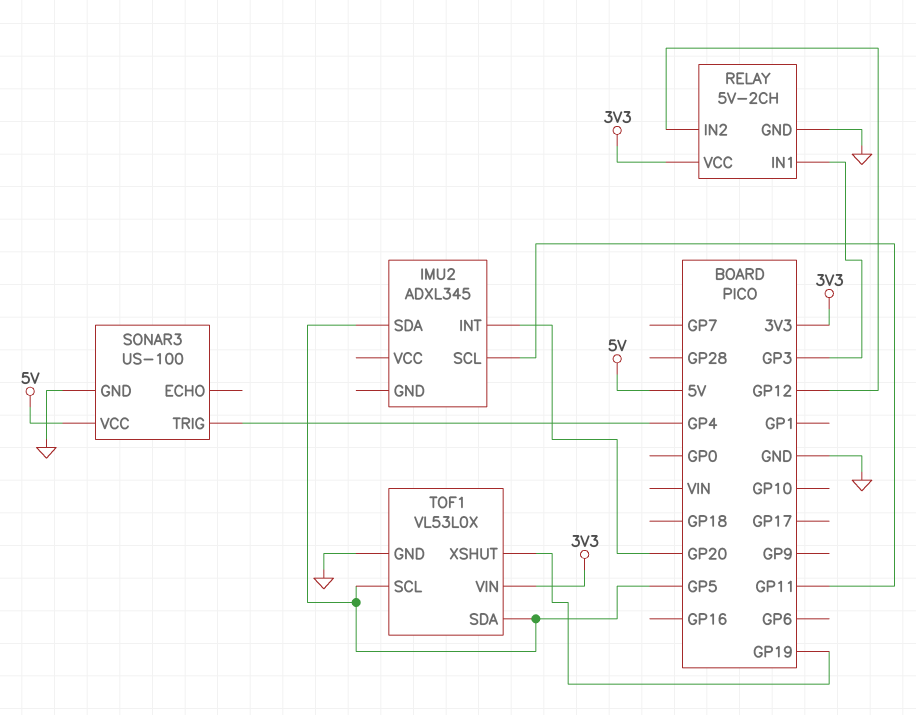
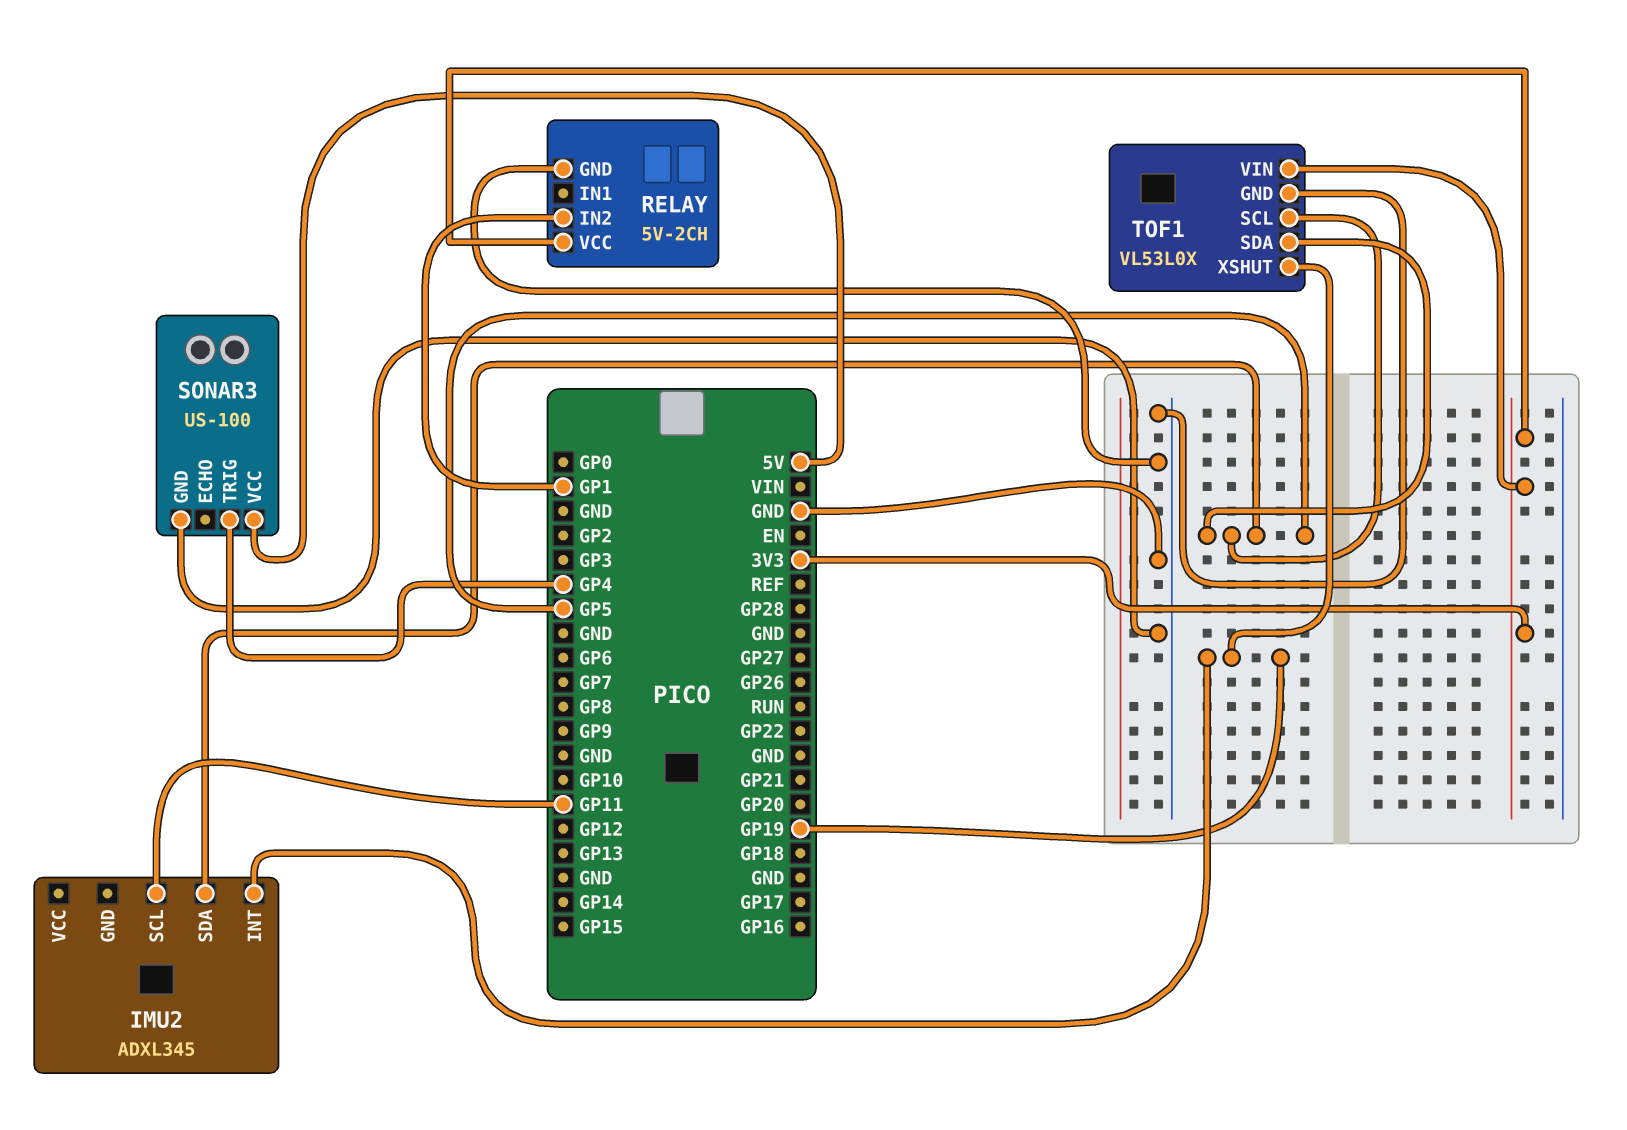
IMU2 pin INT: GP20 -> GP19
RELAY pin IN1: GP3 -> none
RELAY pin IN2: GP12 -> GP1

